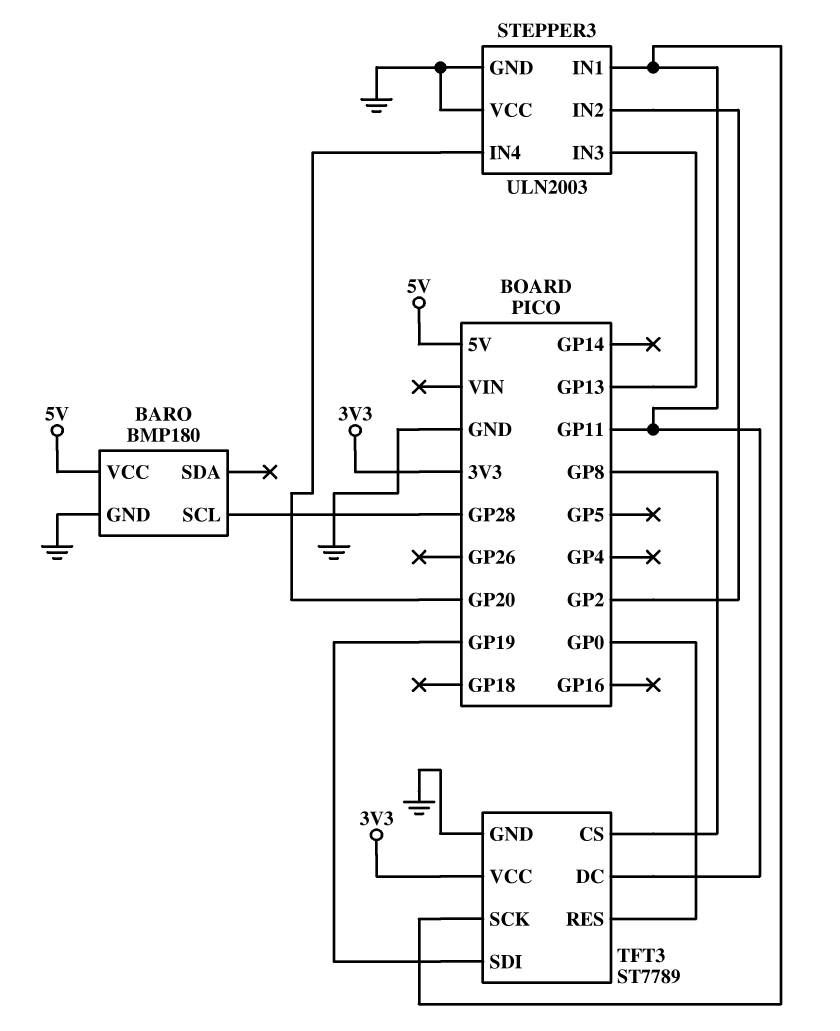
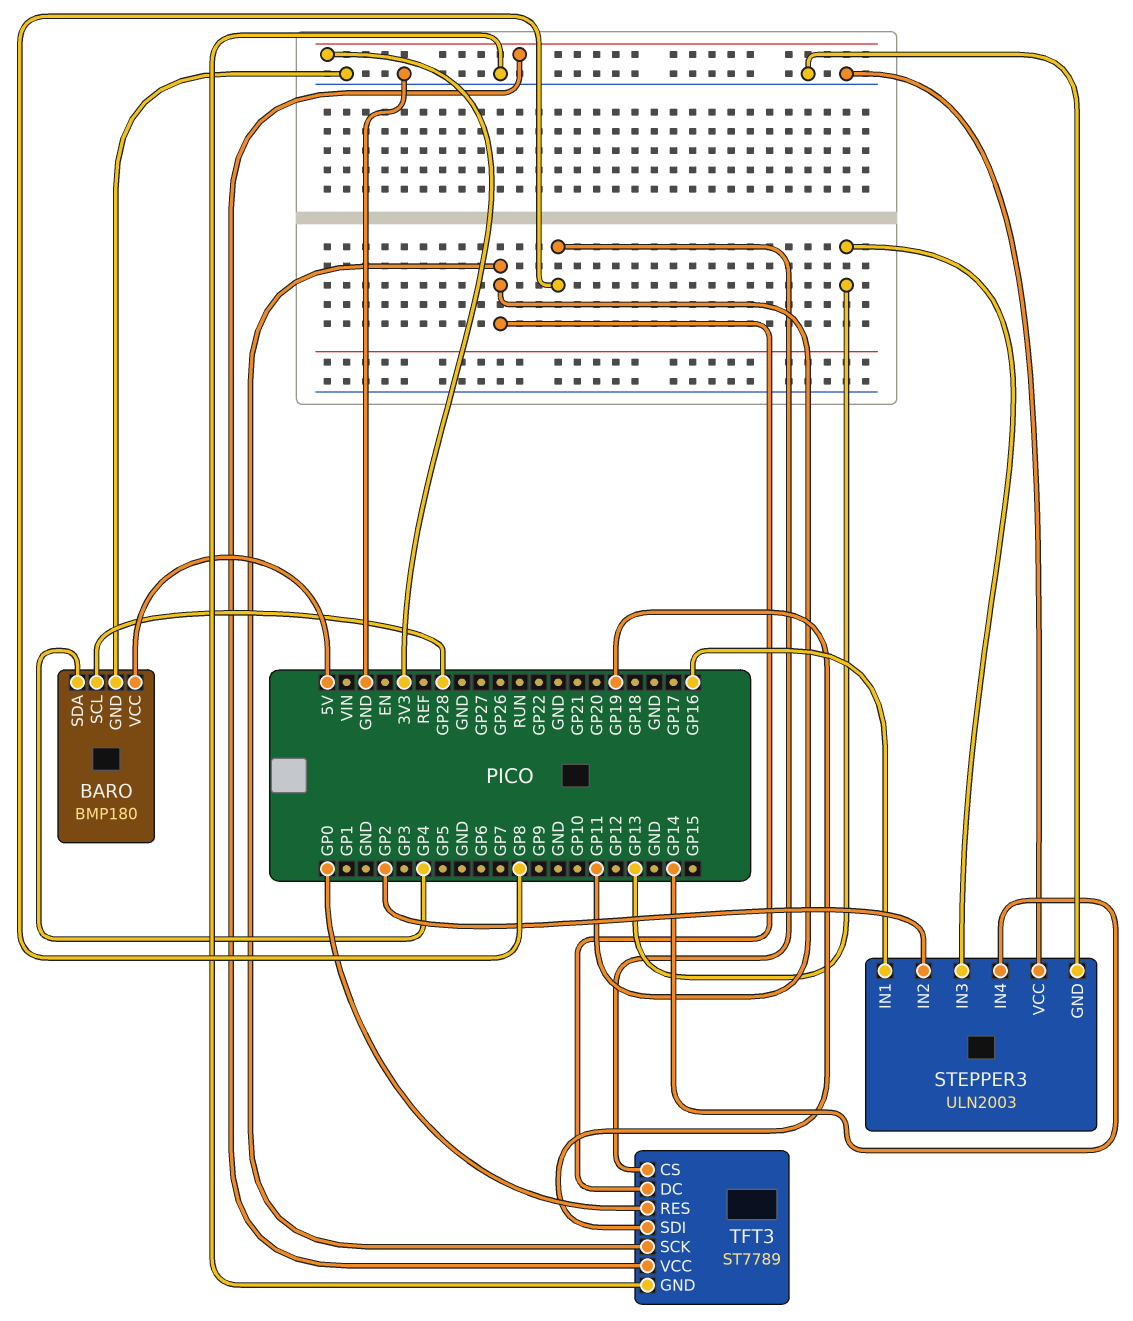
BARO pin SDA: none -> GP4
STEPPER3 pin IN1: GP11 -> GP16
STEPPER3 pin IN4: GP20 -> GP14

